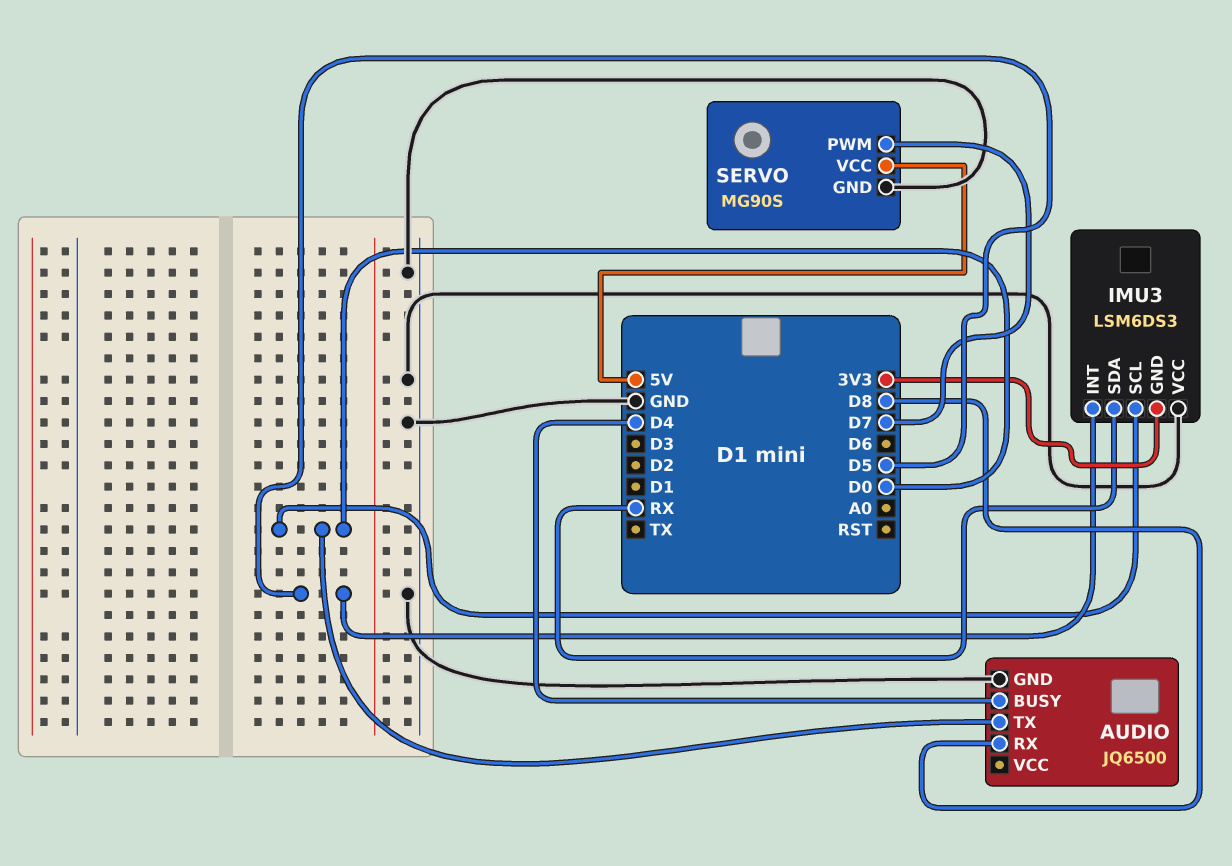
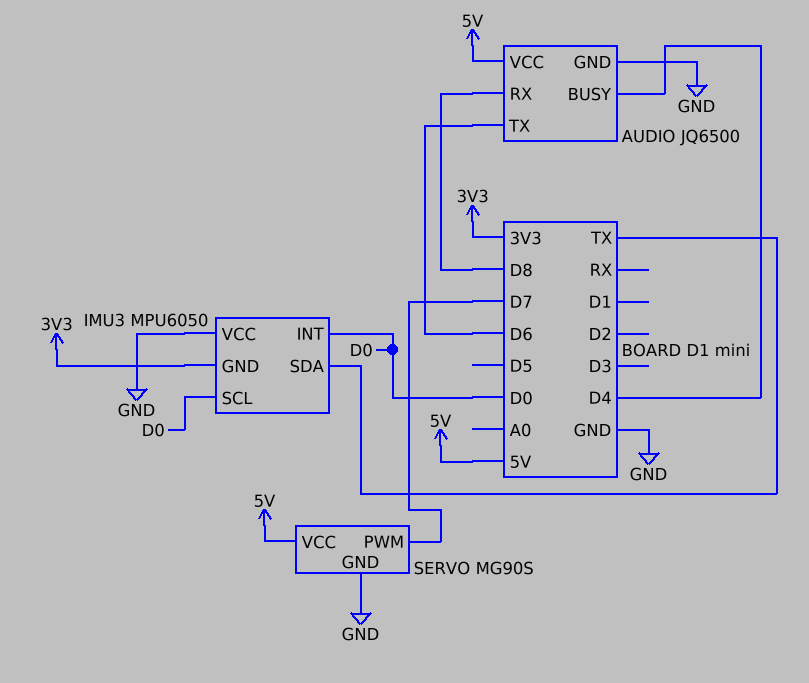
AUDIO pin TX: D0 -> D6
AUDIO pin VCC: none -> 5V
IMU3: LSM6DS3 -> MPU6050
IMU3 pin INT: D5 -> D0
IMU3 pin SDA: RX -> TX

